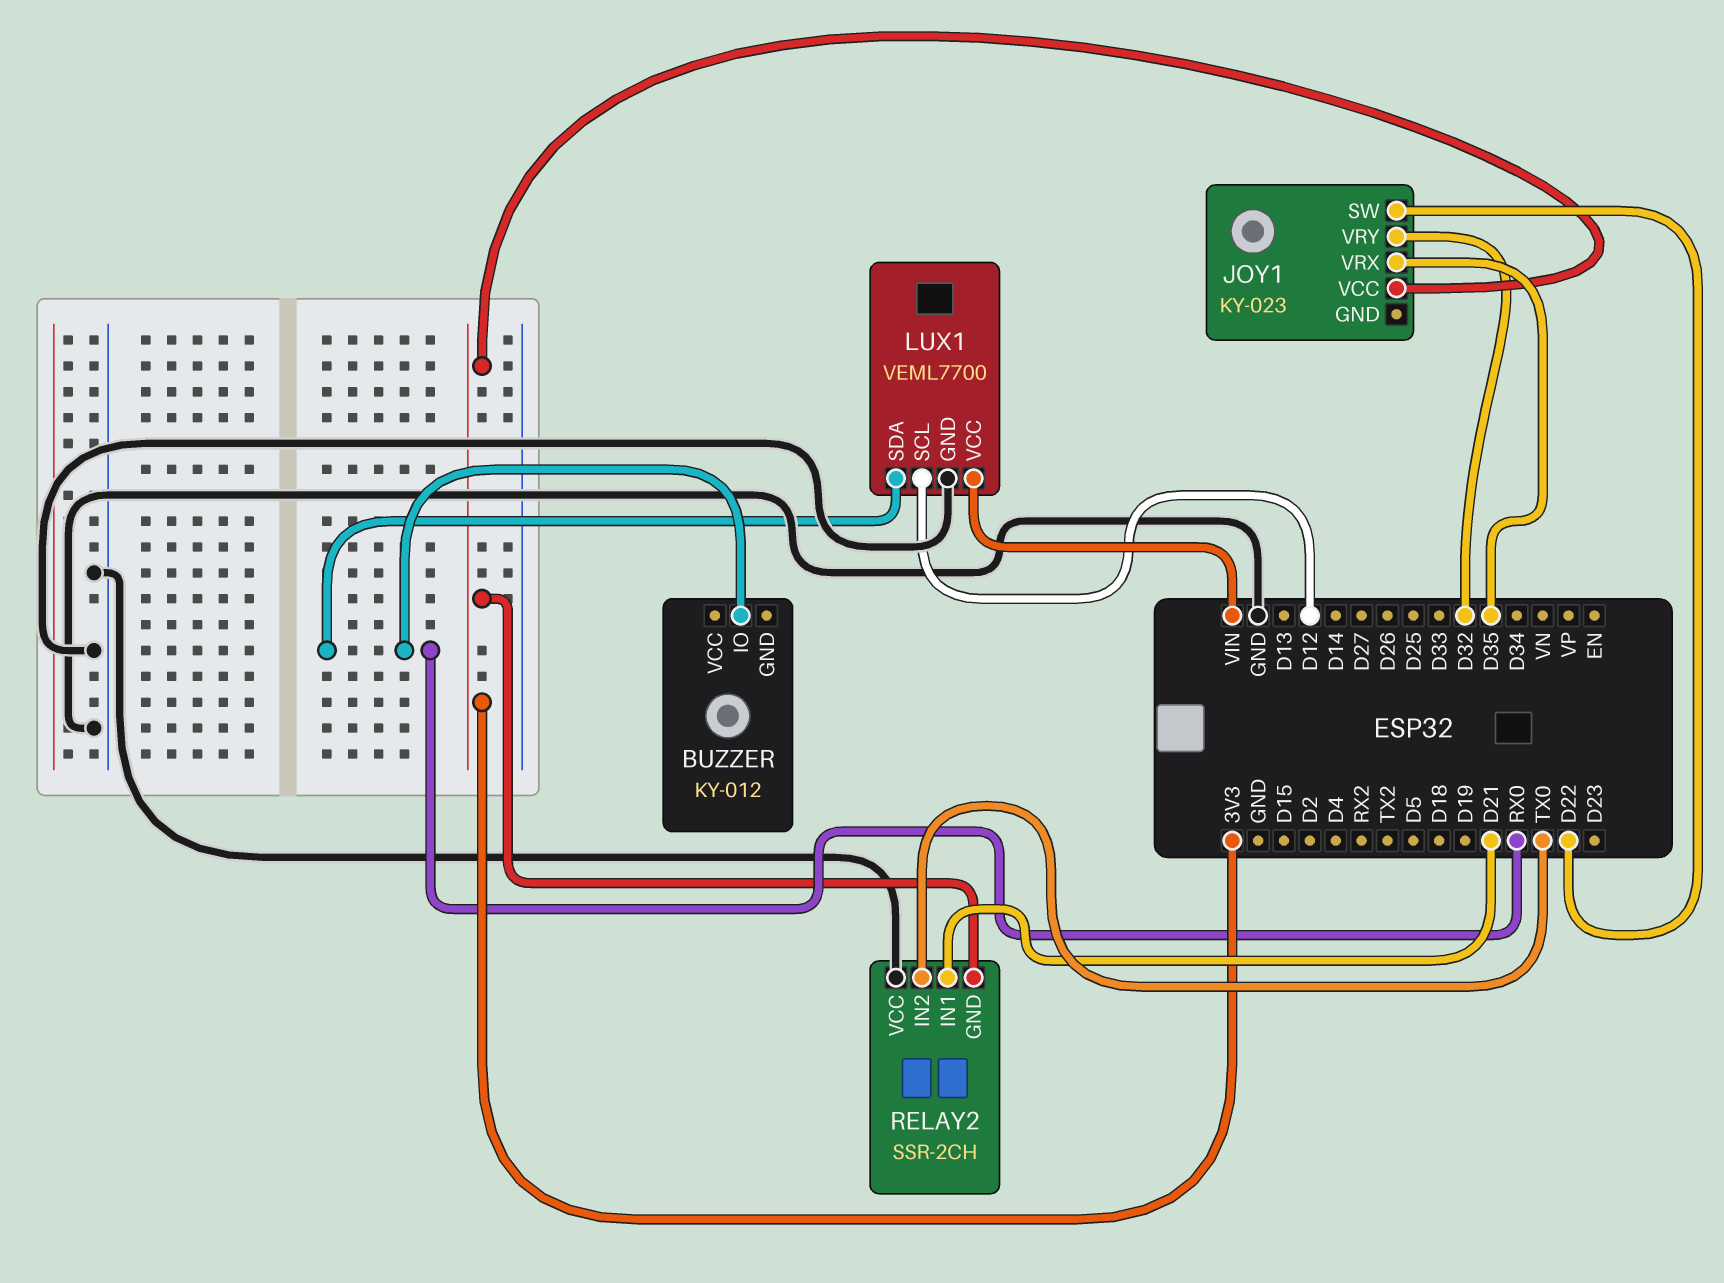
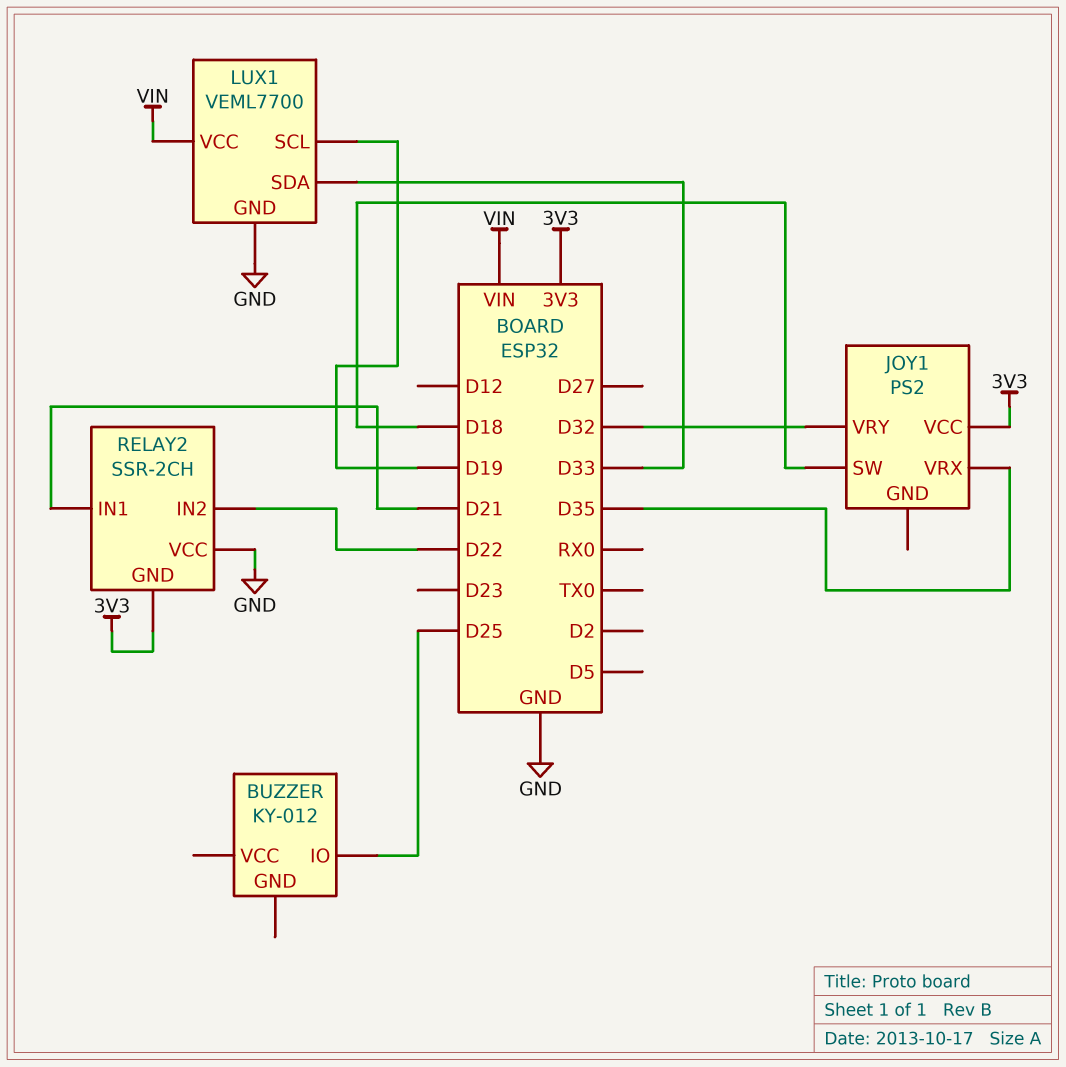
BUZZER pin IO: RX0 -> D25
JOY1: KY-023 -> PS2
JOY1 pin SW: D22 -> D18
LUX1 pin SCL: D12 -> D19
LUX1 pin SDA: RX0 -> D33
RELAY2 pin IN2: TX0 -> D22

